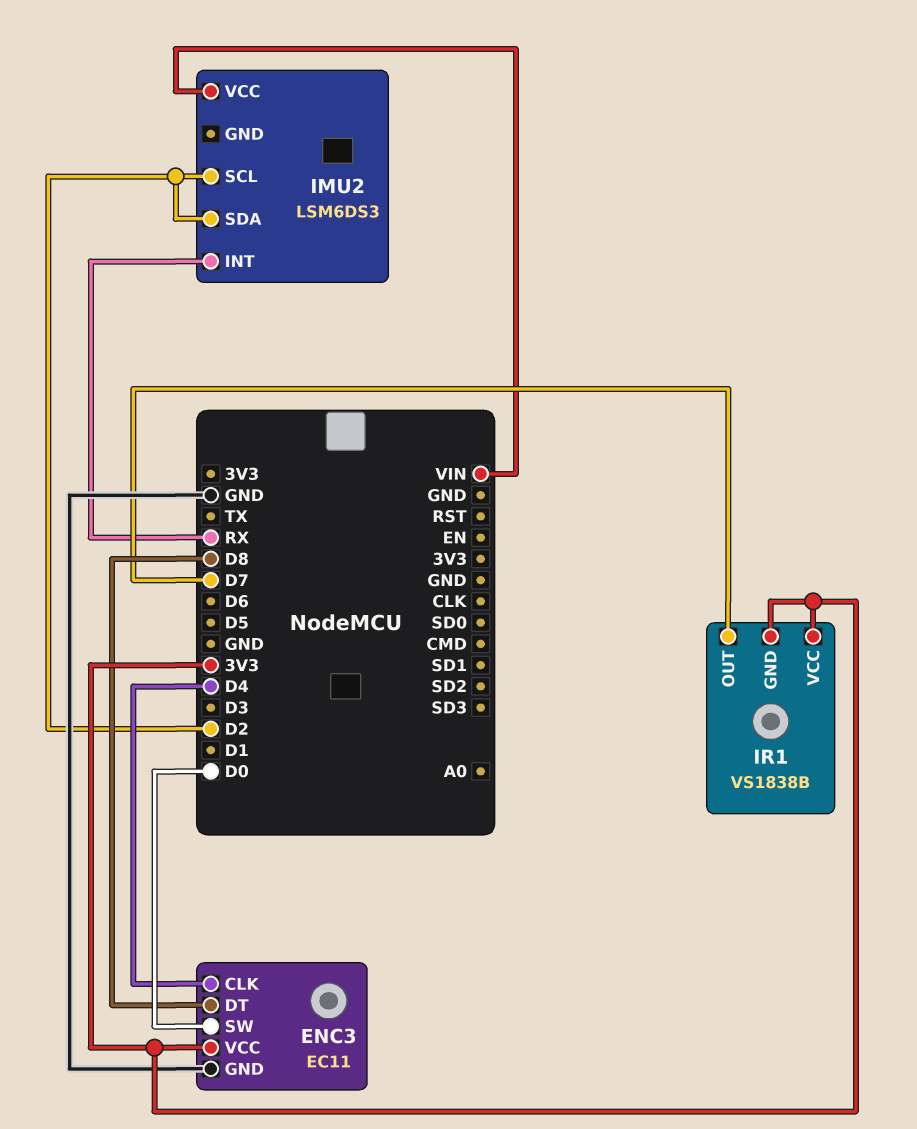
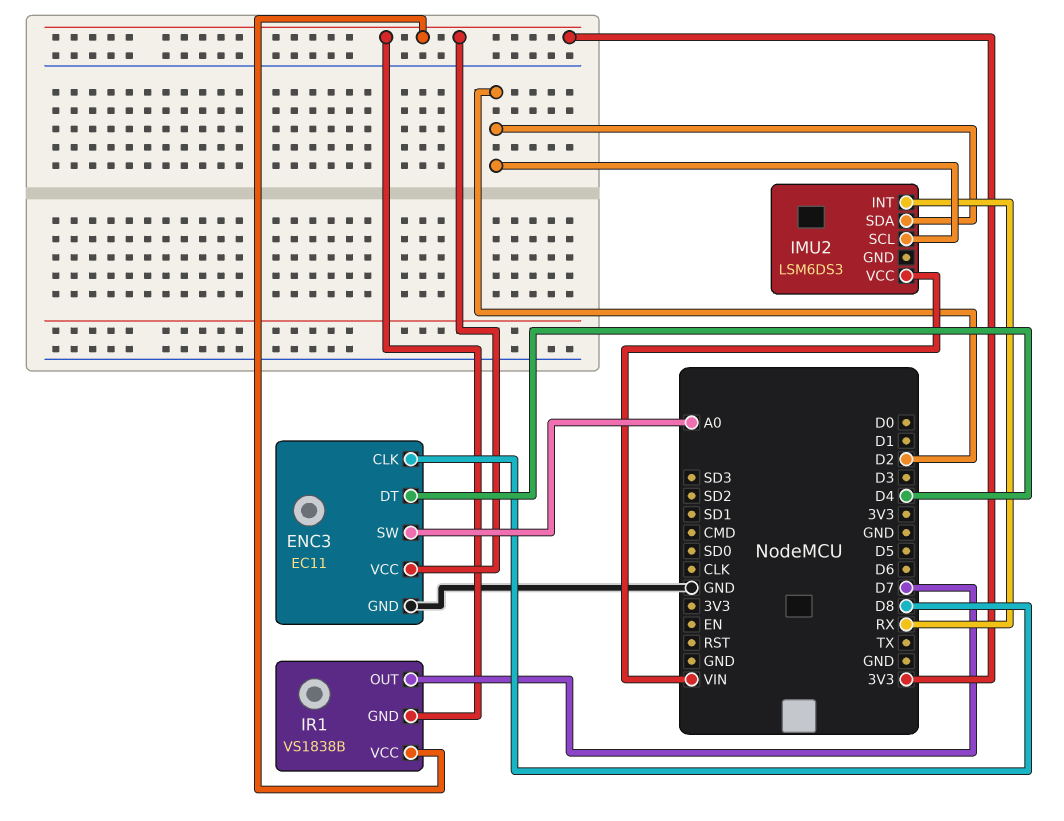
ENC3 pin CLK: D4 -> D8
ENC3 pin DT: D8 -> D4
ENC3 pin SW: D0 -> A0

